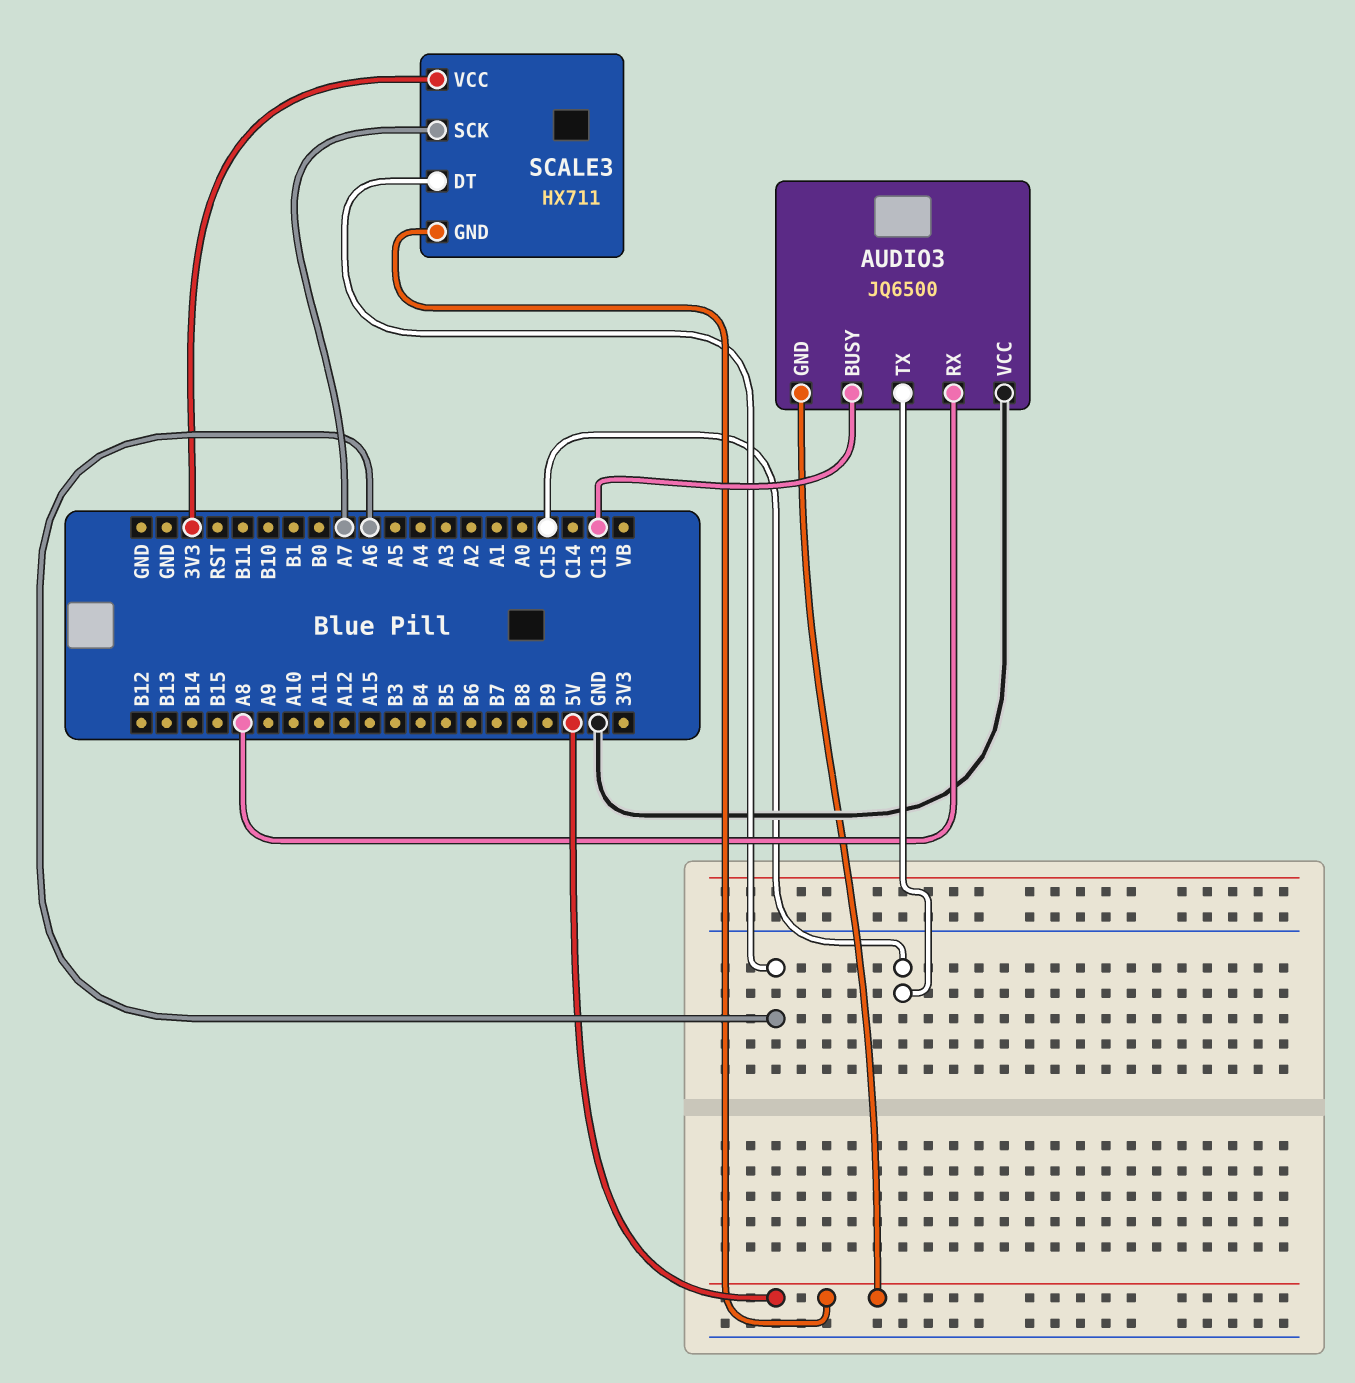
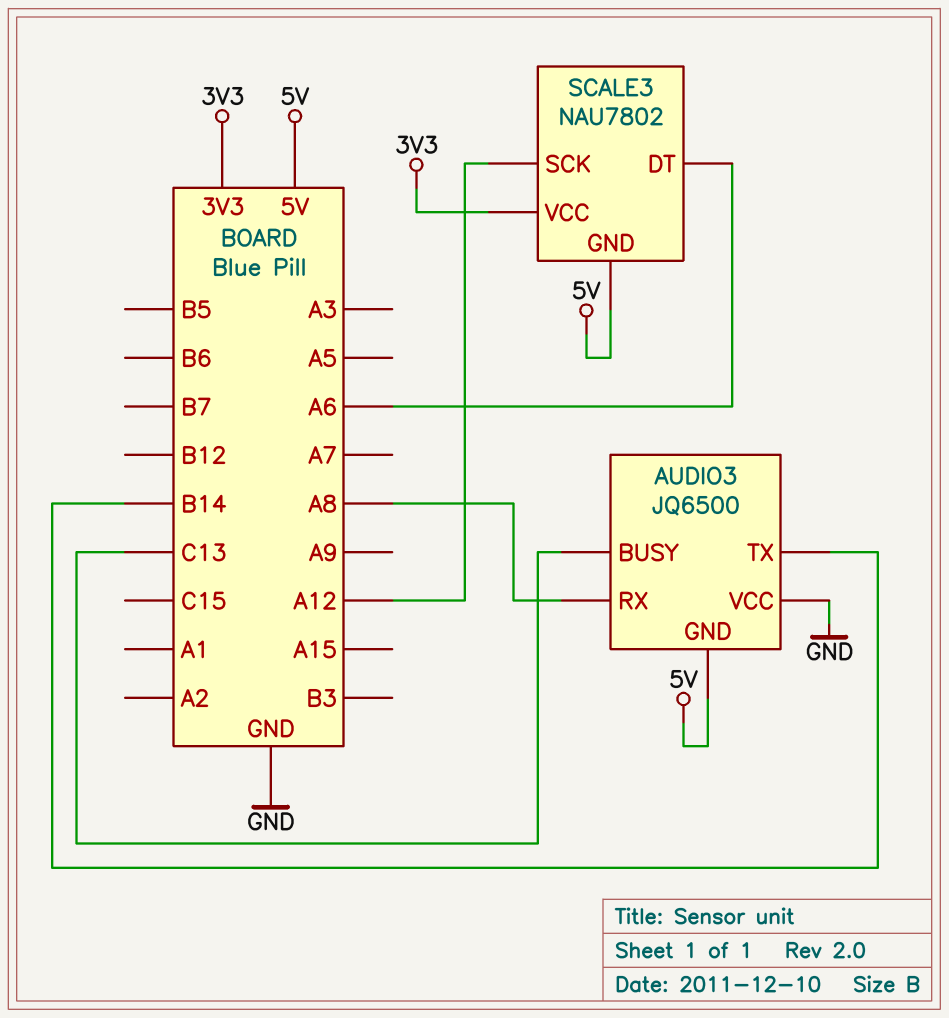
AUDIO3 pin TX: C15 -> B14
SCALE3: HX711 -> NAU7802
SCALE3 pin SCK: A7 -> A12

